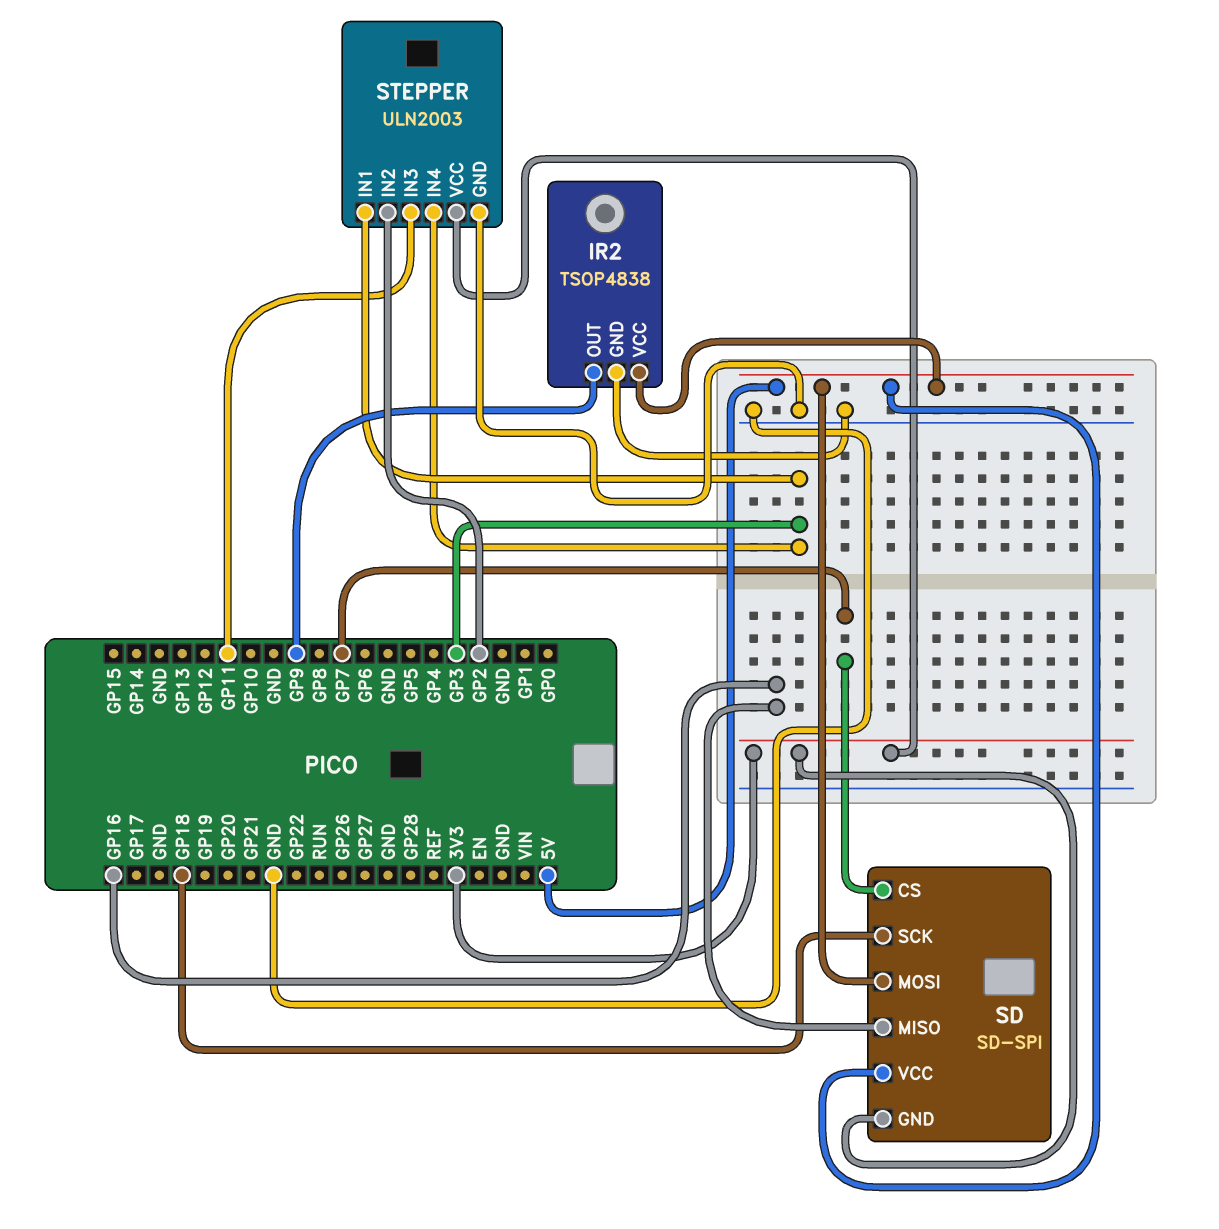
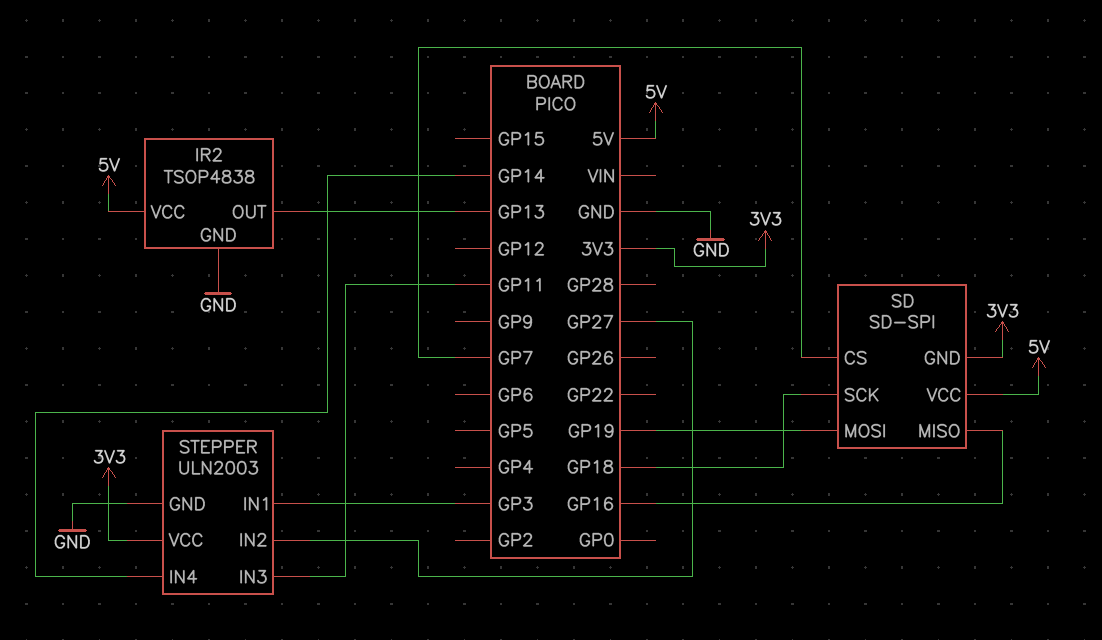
IR2 pin OUT: GP9 -> GP13
SD pin MOSI: 5V -> GP19
STEPPER pin IN2: GP2 -> GP27
STEPPER pin IN4: GP3 -> GP14

